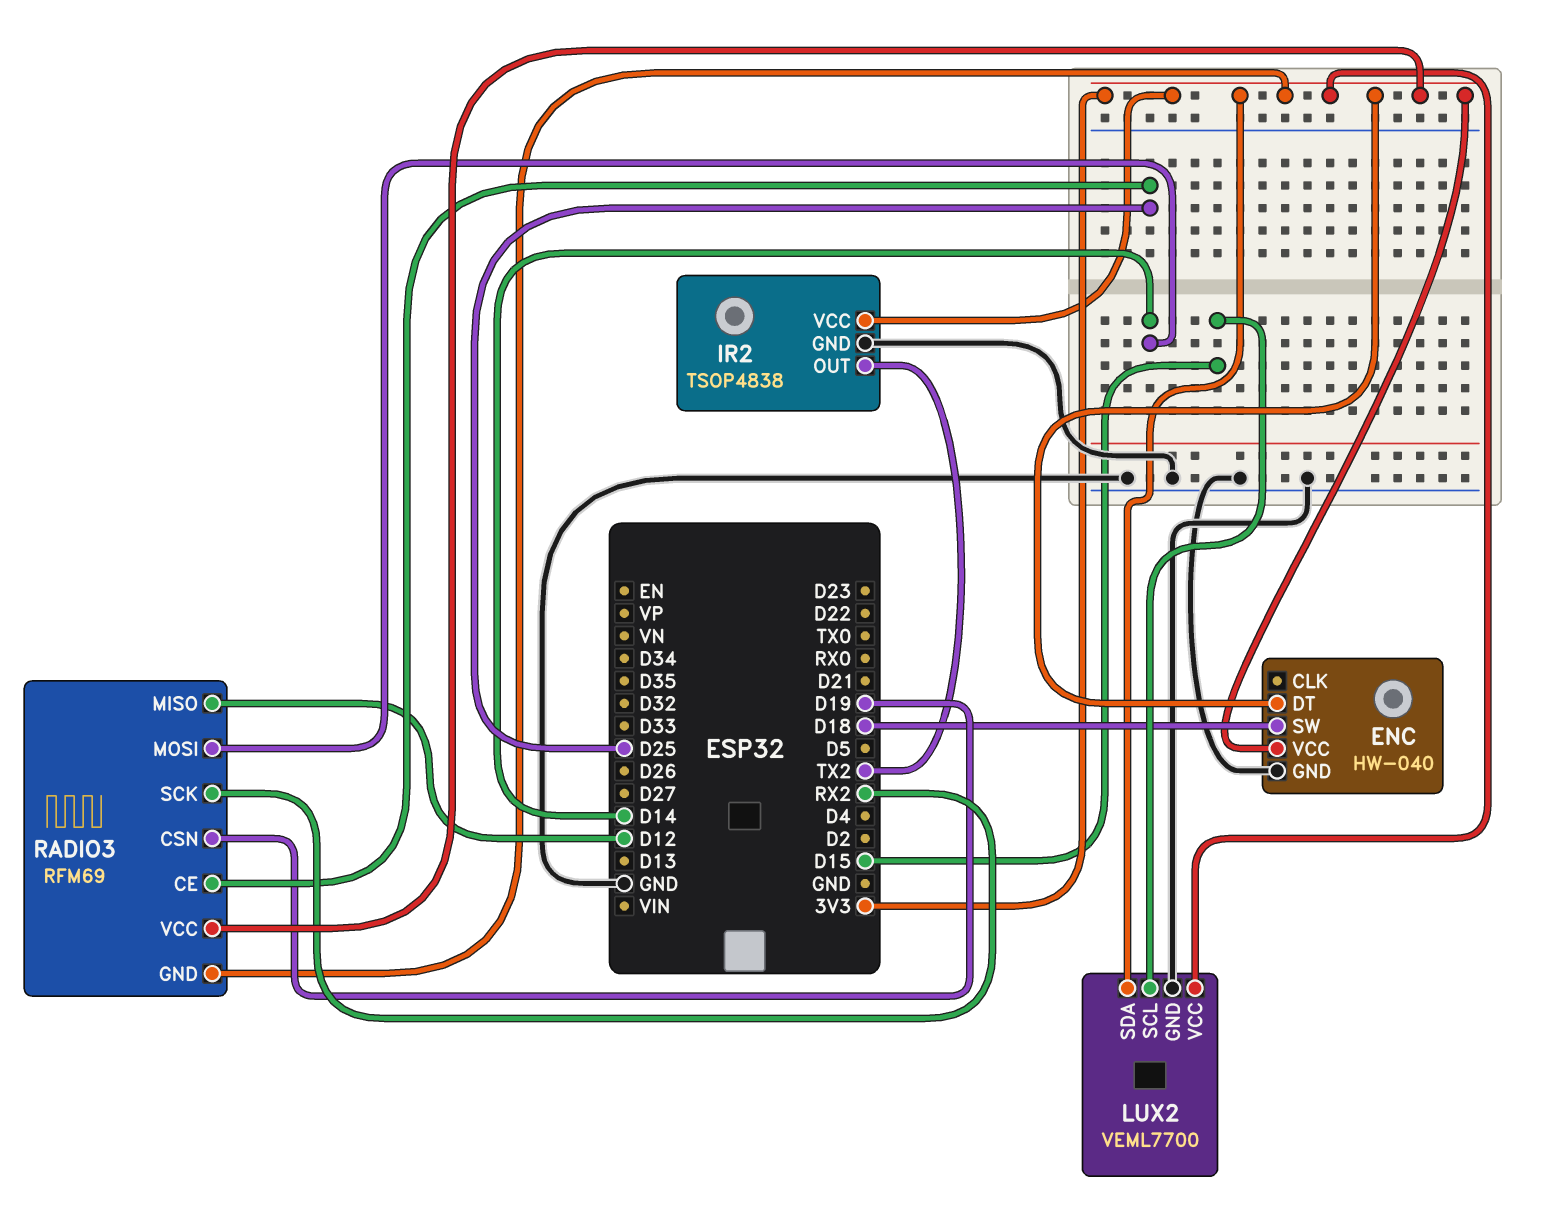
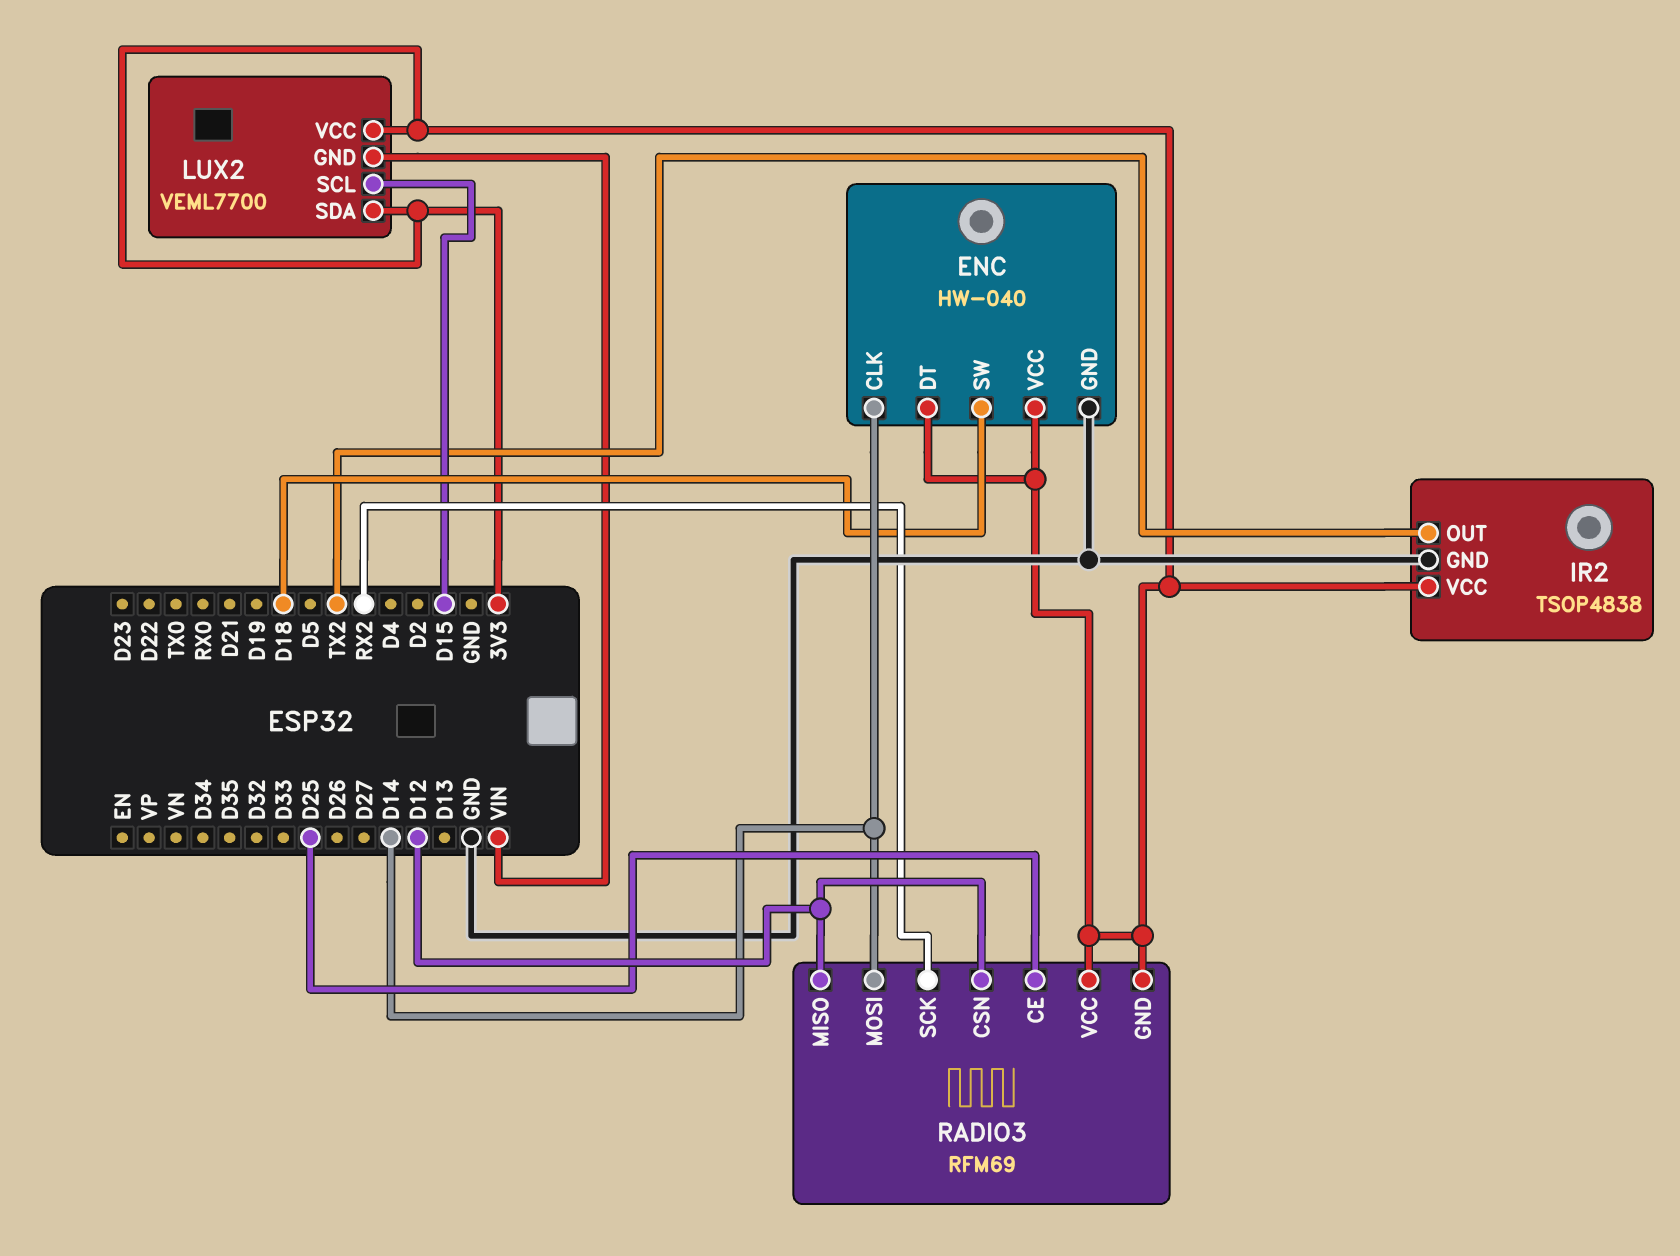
ENC pin CLK: none -> D14
LUX2 pin GND: GND -> VIN
RADIO3 pin CSN: D19 -> D12

